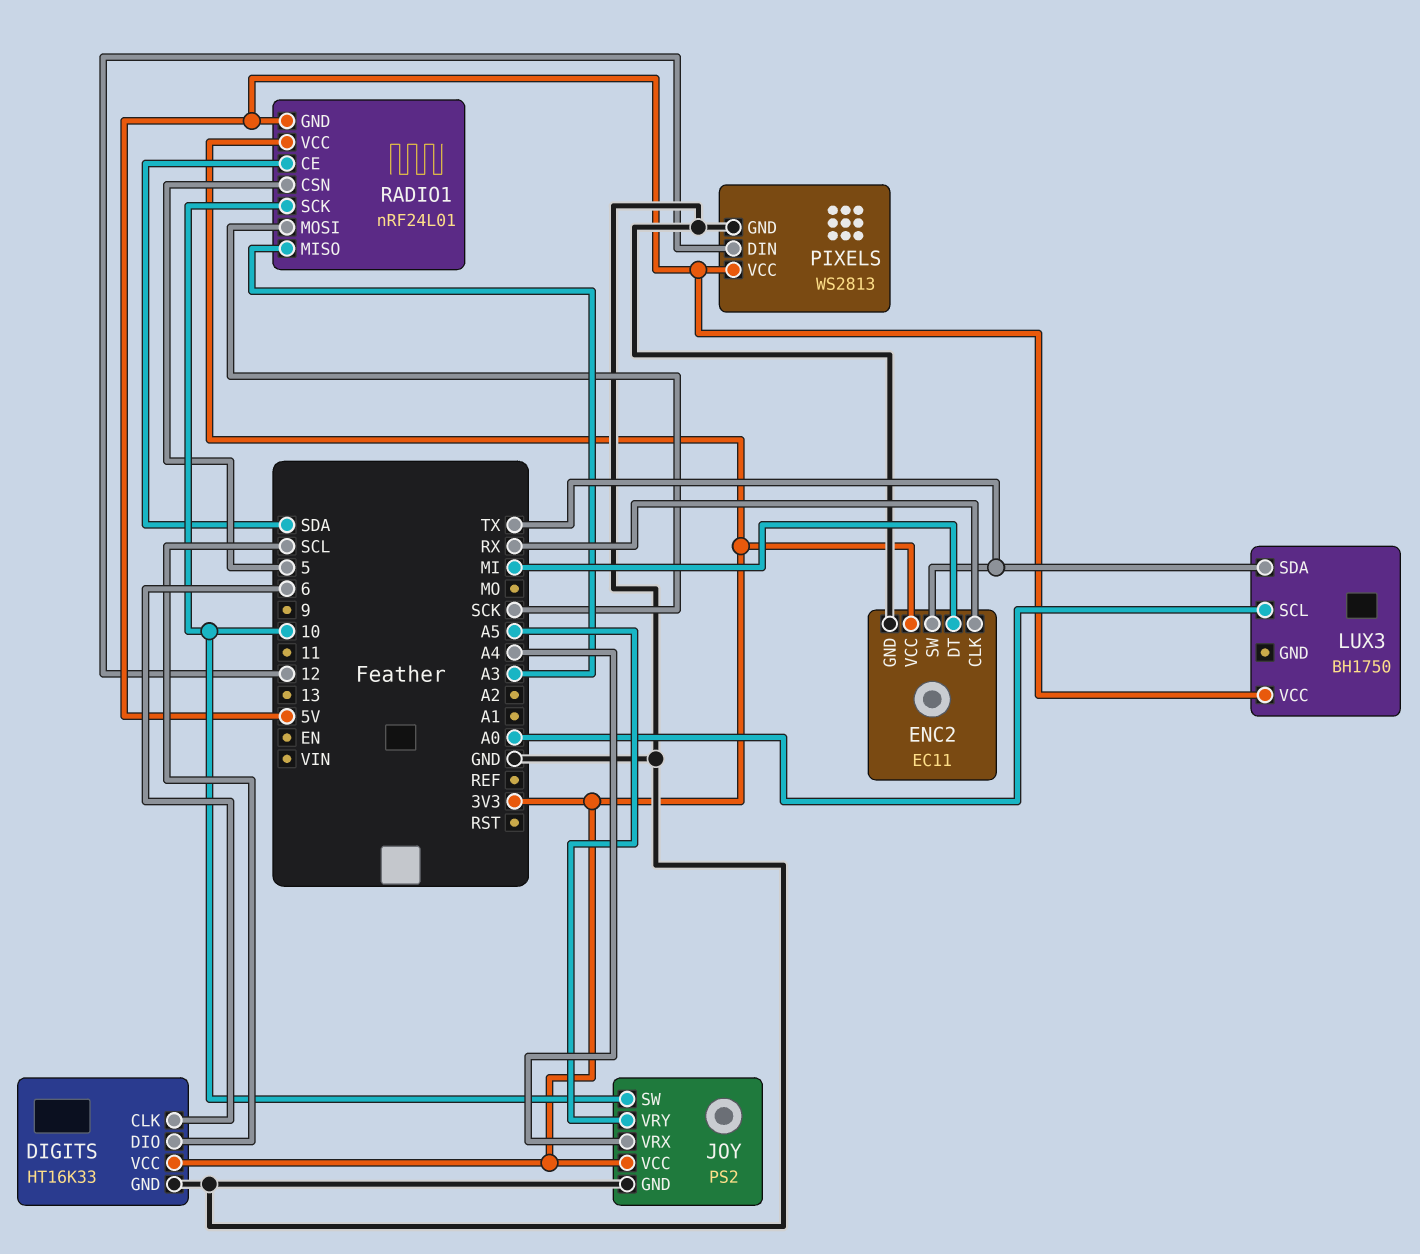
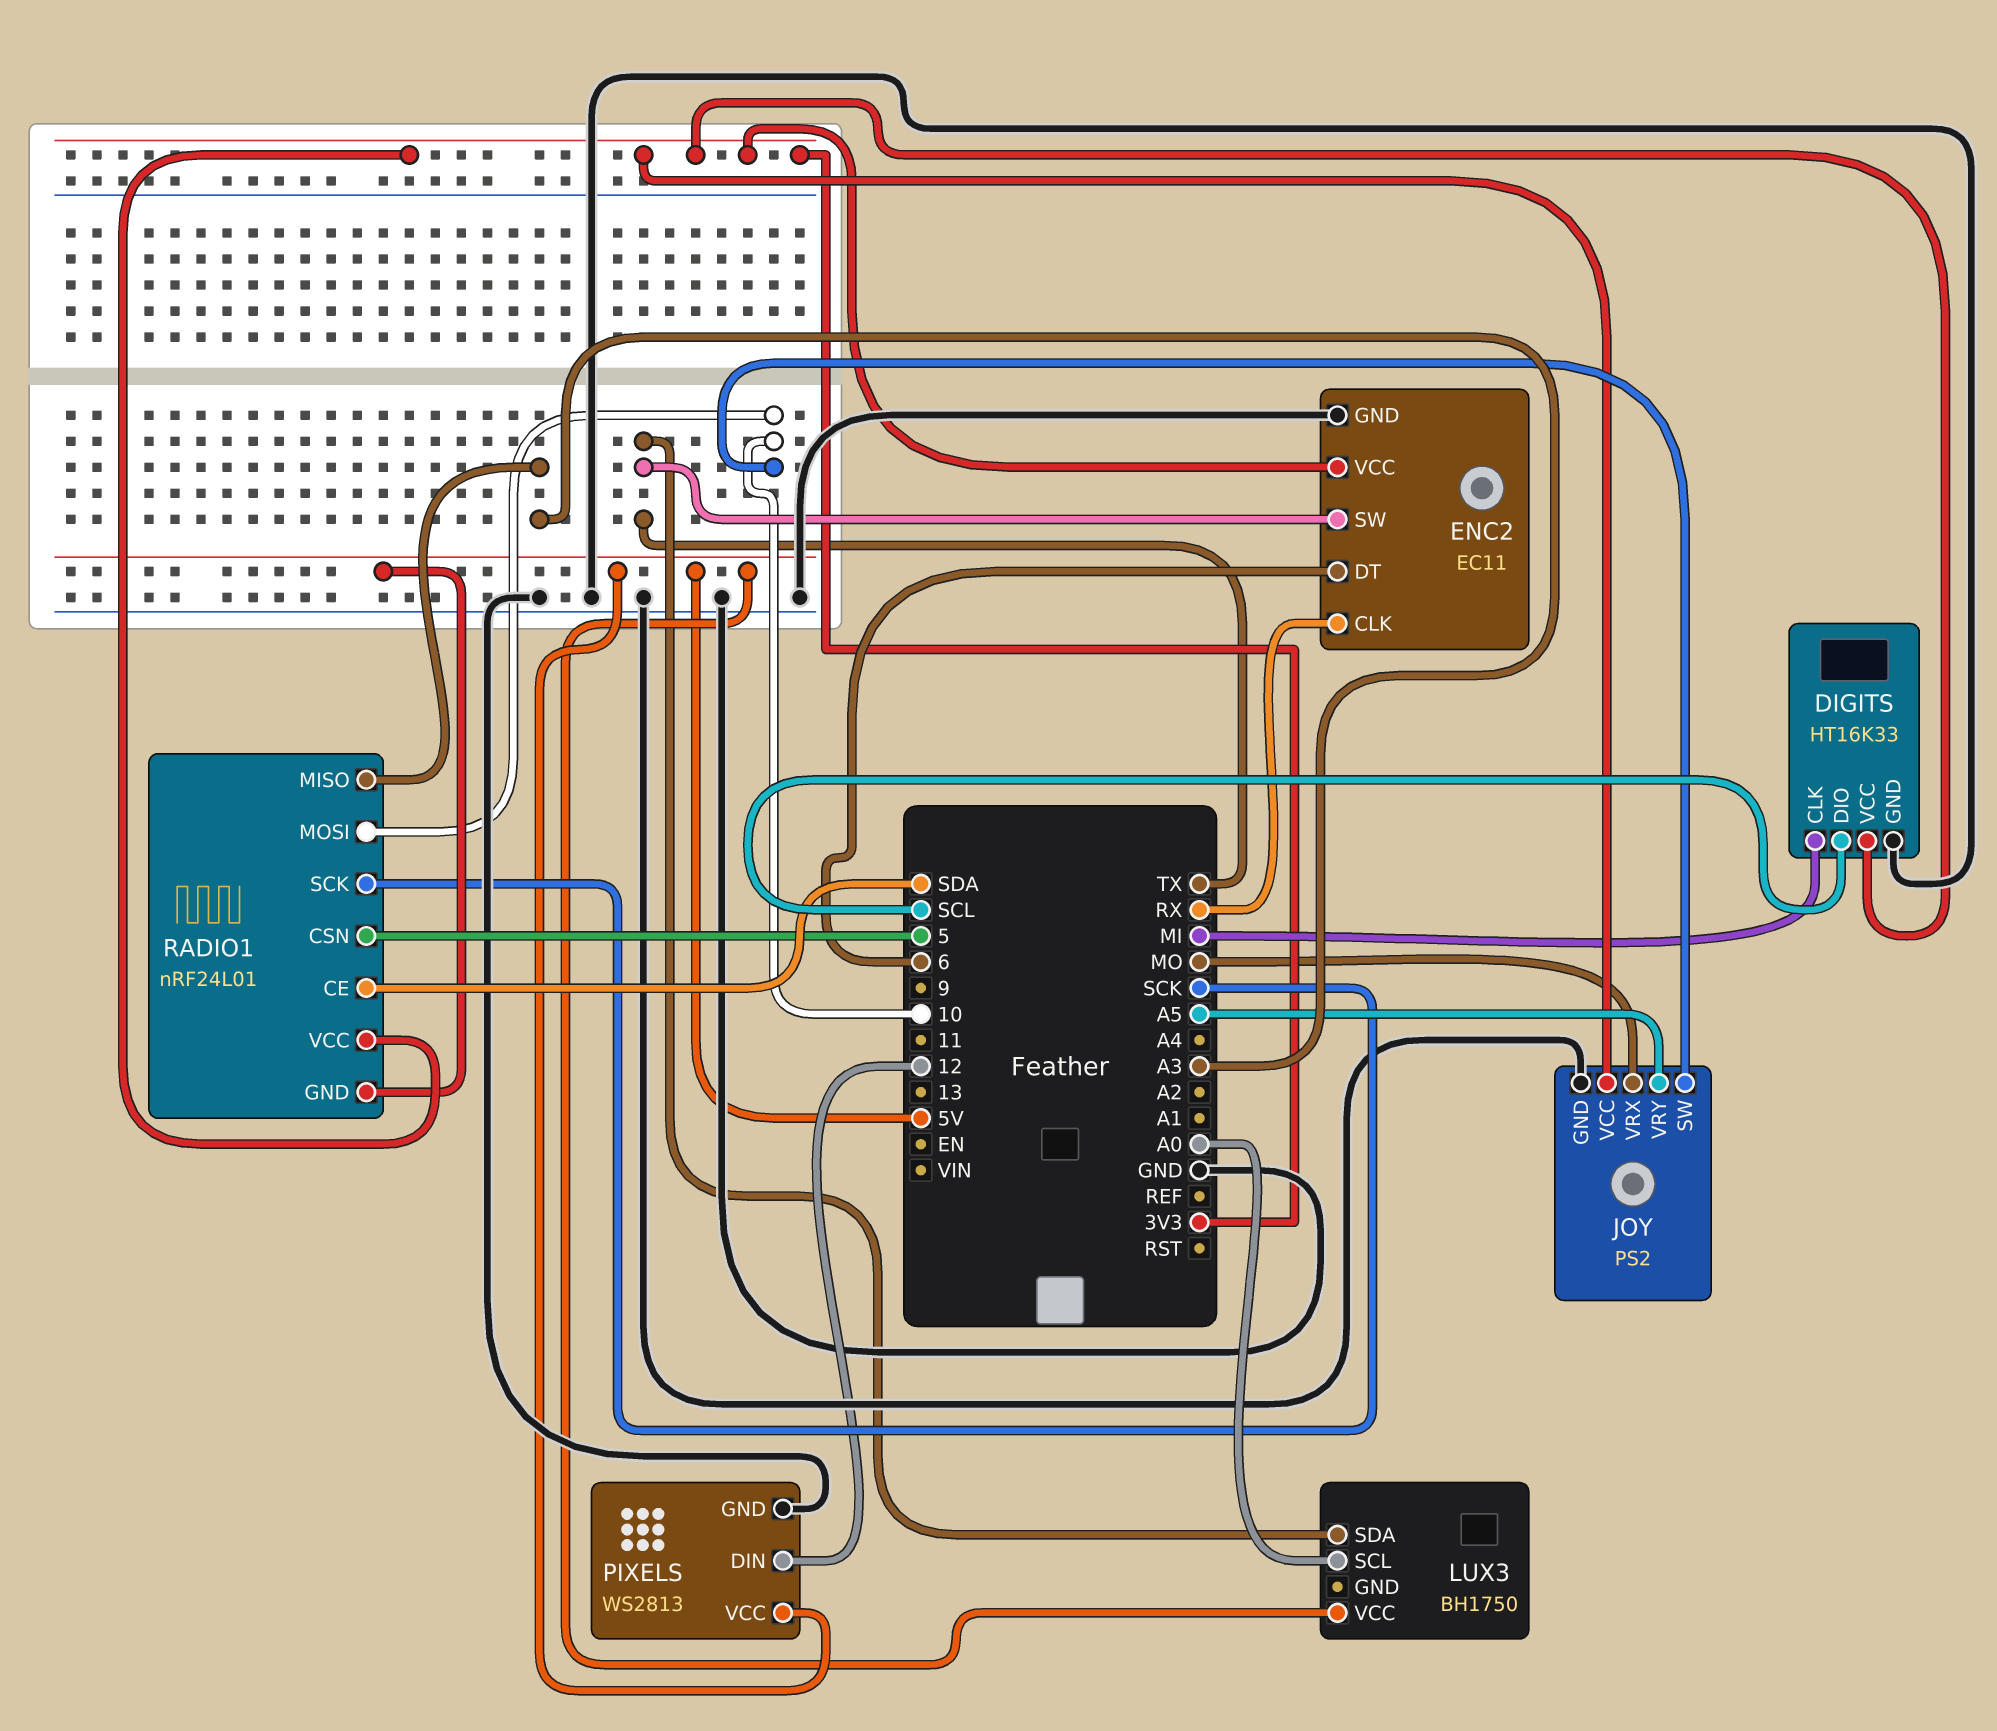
DIGITS pin CLK: 6 -> MI
ENC2 pin DT: MI -> 6
JOY pin VRX: A4 -> MO
RADIO1 pin MOSI: SCK -> 10
RADIO1 pin SCK: 10 -> SCK

